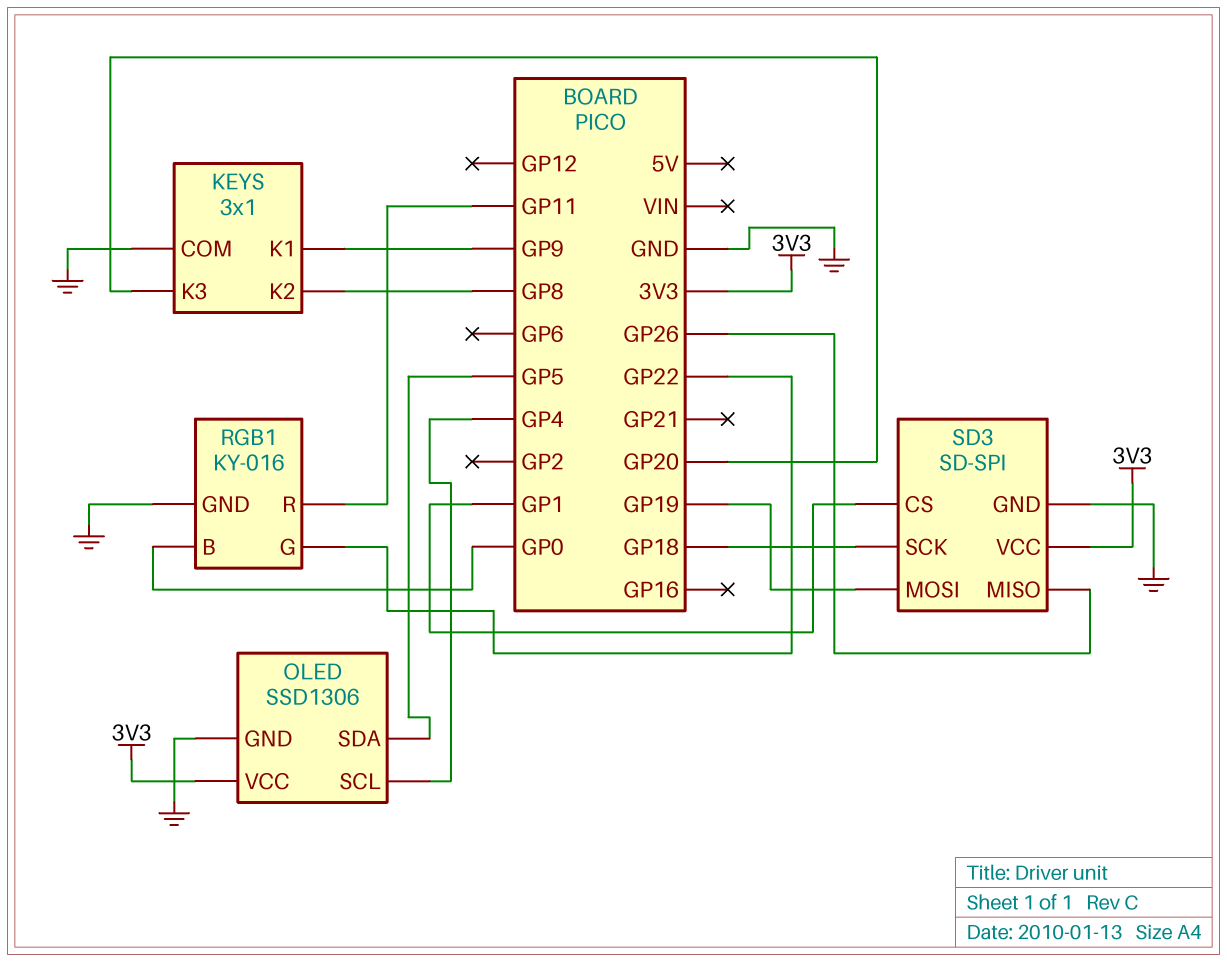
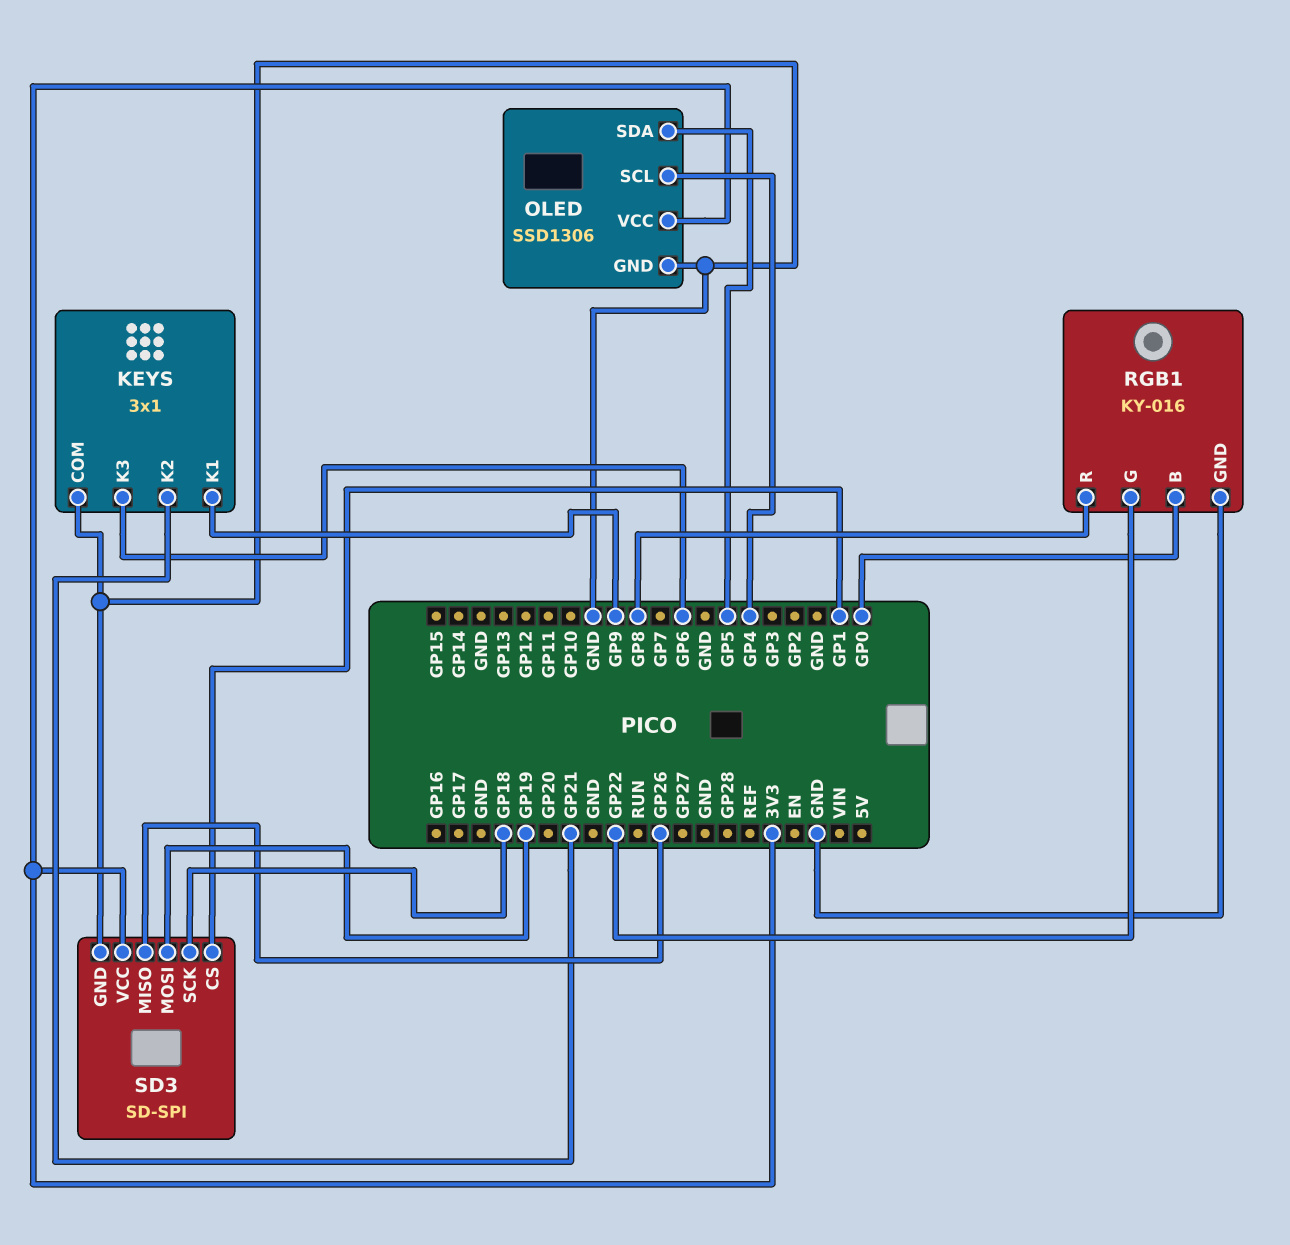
KEYS pin K2: GP8 -> GP21
KEYS pin K3: GP20 -> GP6
RGB1 pin R: GP11 -> GP8

